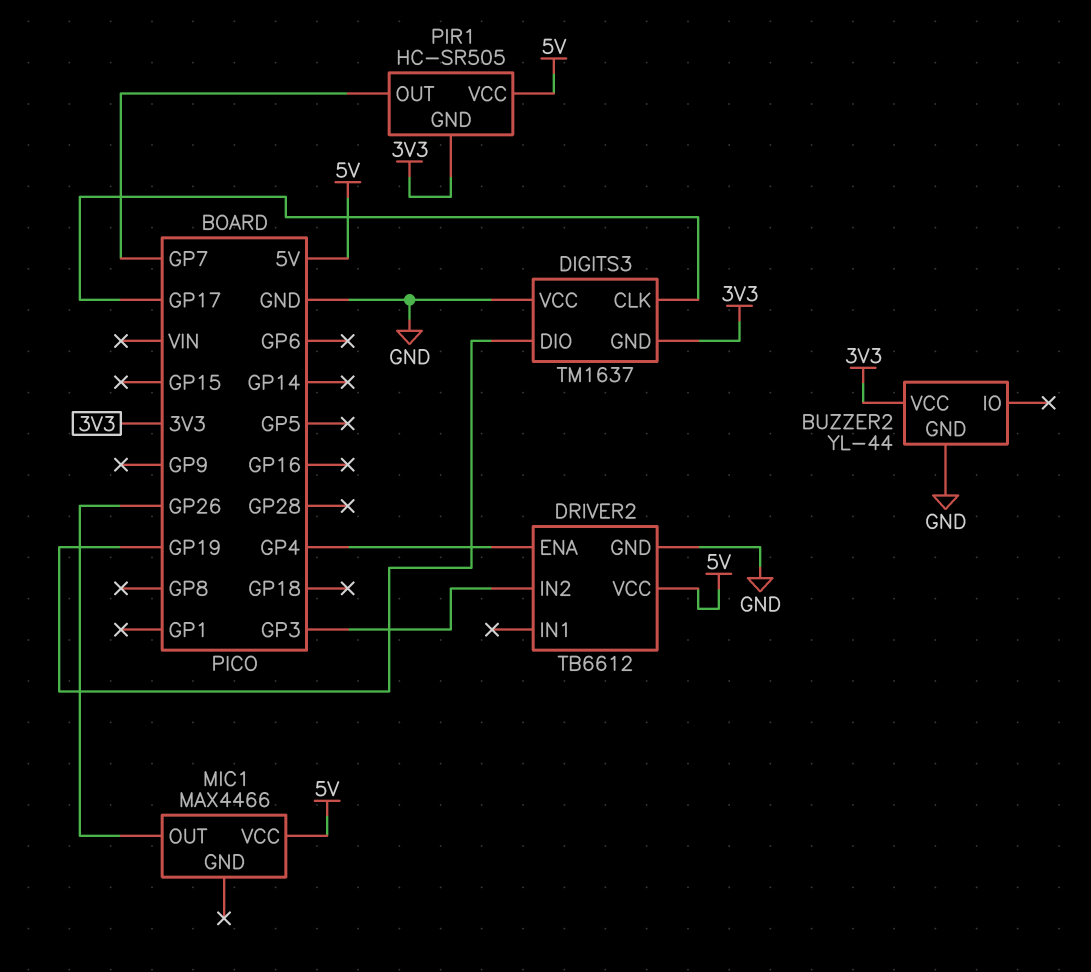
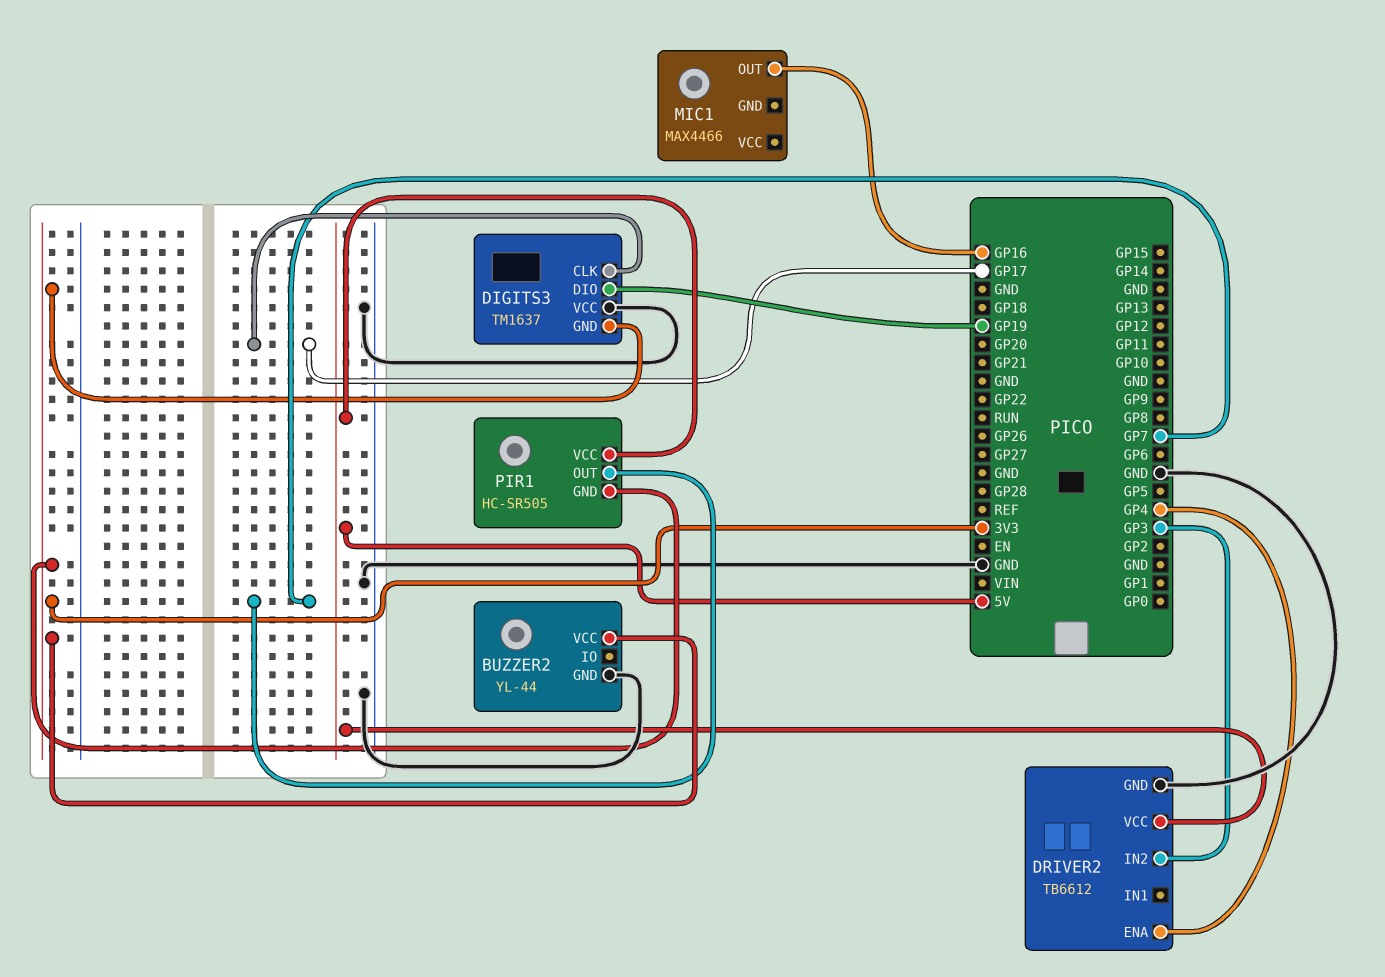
MIC1 pin OUT: GP26 -> GP16
MIC1 pin VCC: 5V -> none

